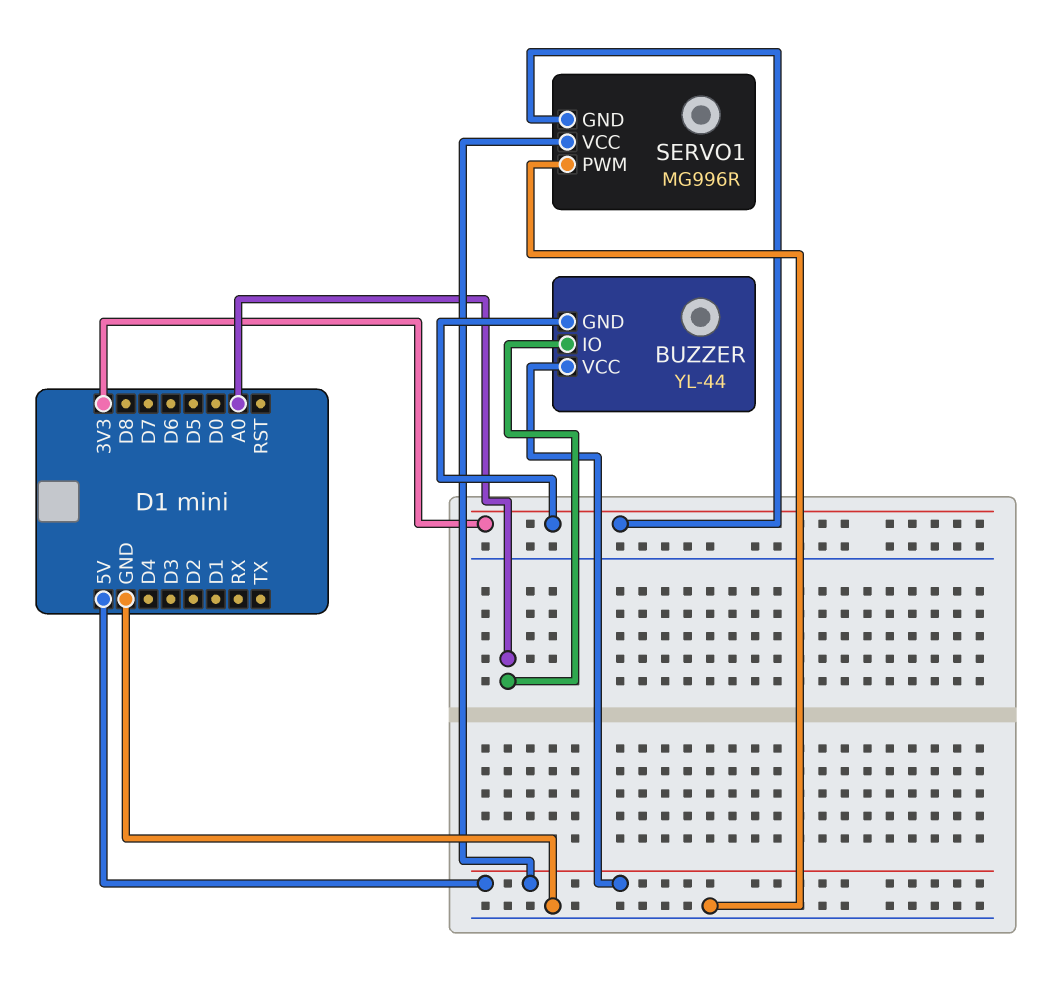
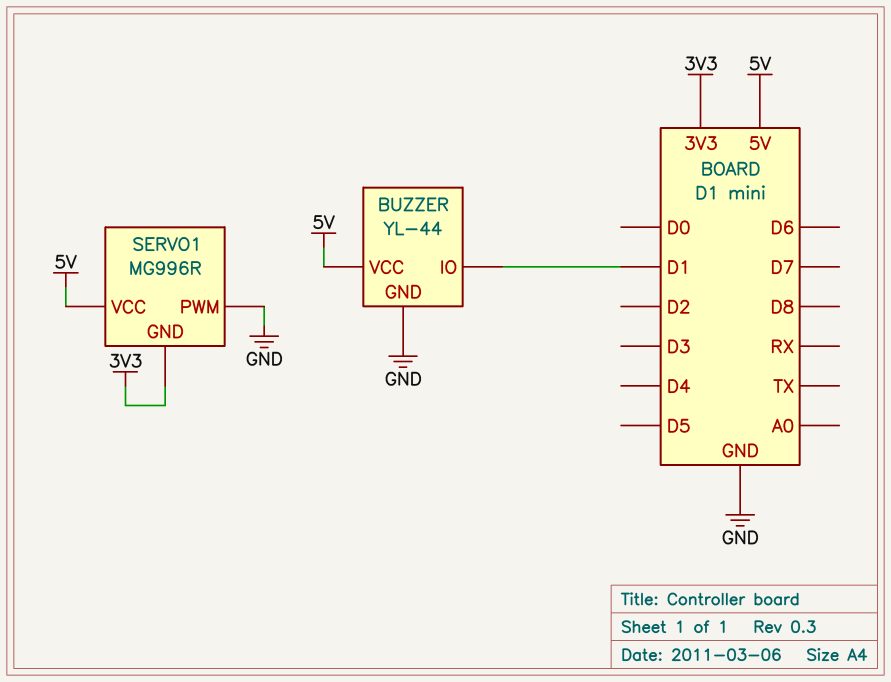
BUZZER pin GND: 3V3 -> GND
BUZZER pin IO: A0 -> D1

